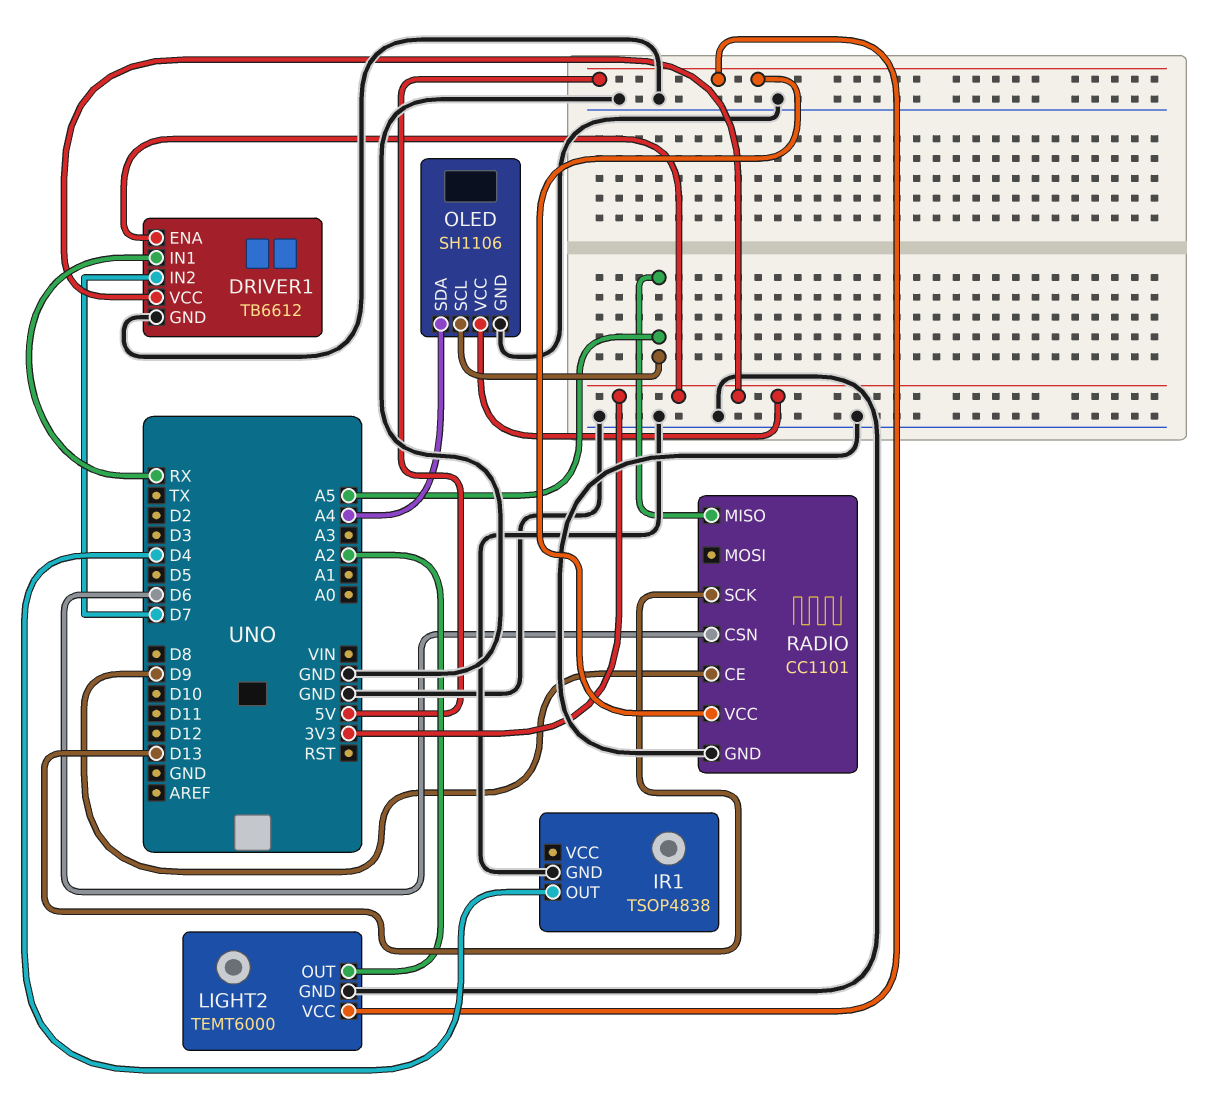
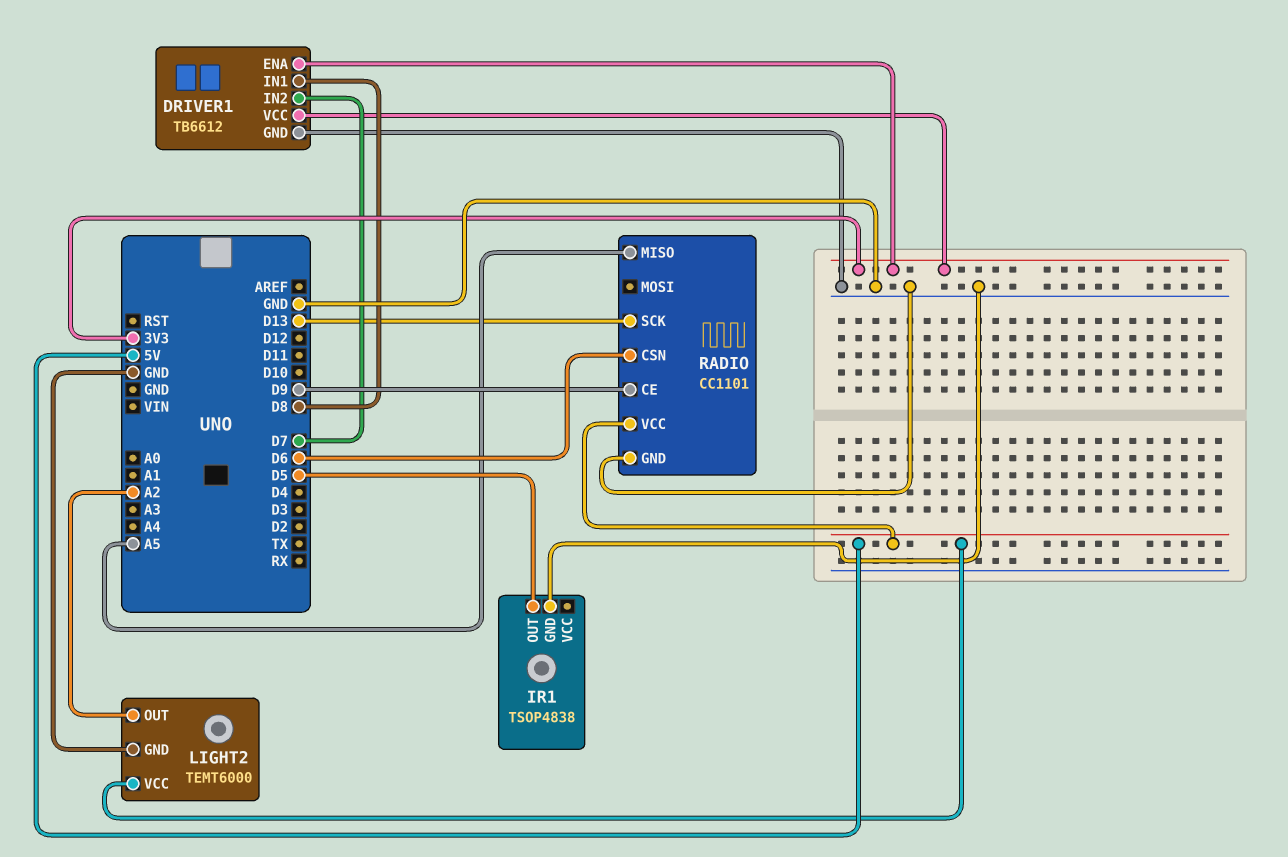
DRIVER1 pin IN1: RX -> D8
IR1 pin OUT: D4 -> D5
OLED: SH1106 -> none
OLED pin GND: GND -> none
OLED pin SCL: A5 -> none
OLED pin SDA: A4 -> none
OLED pin VCC: 3V3 -> none

